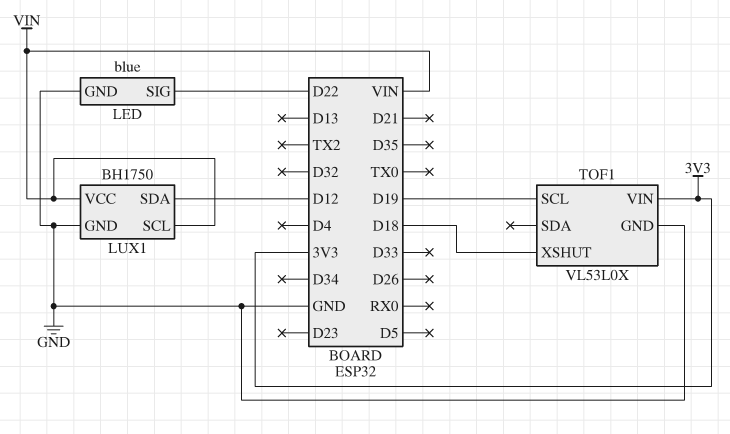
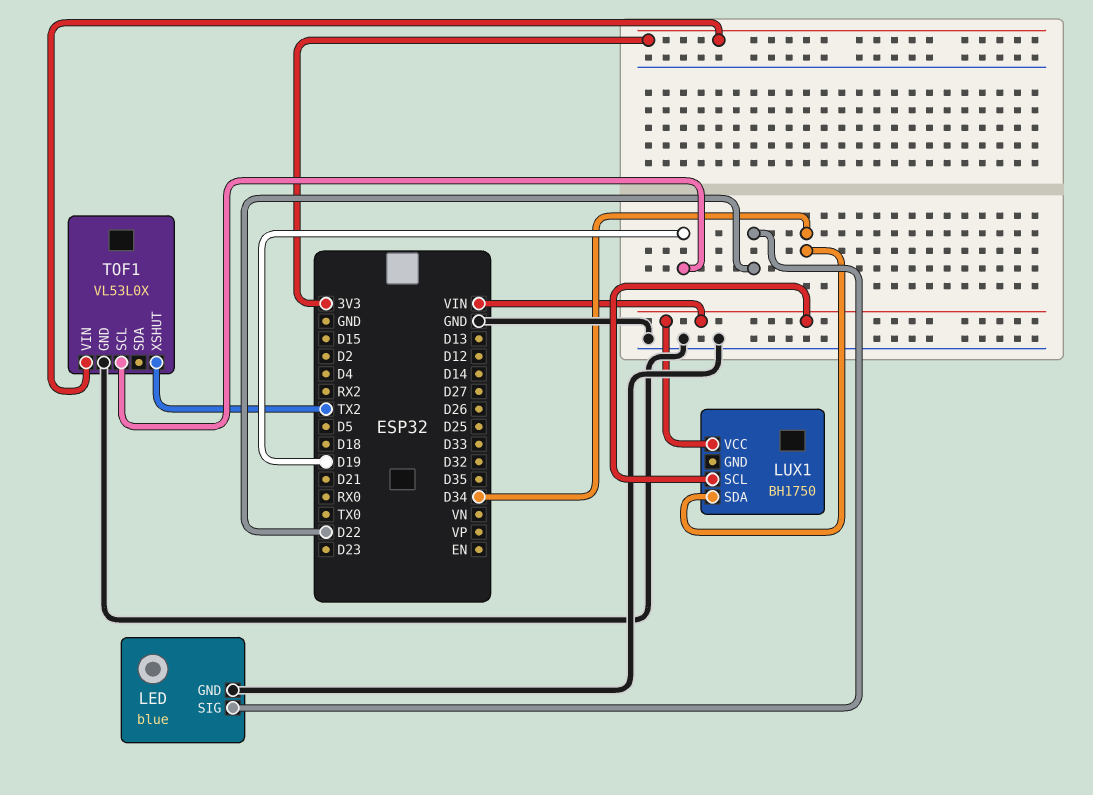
LUX1 pin GND: GND -> none
LUX1 pin SDA: D12 -> D34
TOF1 pin XSHUT: D18 -> TX2

